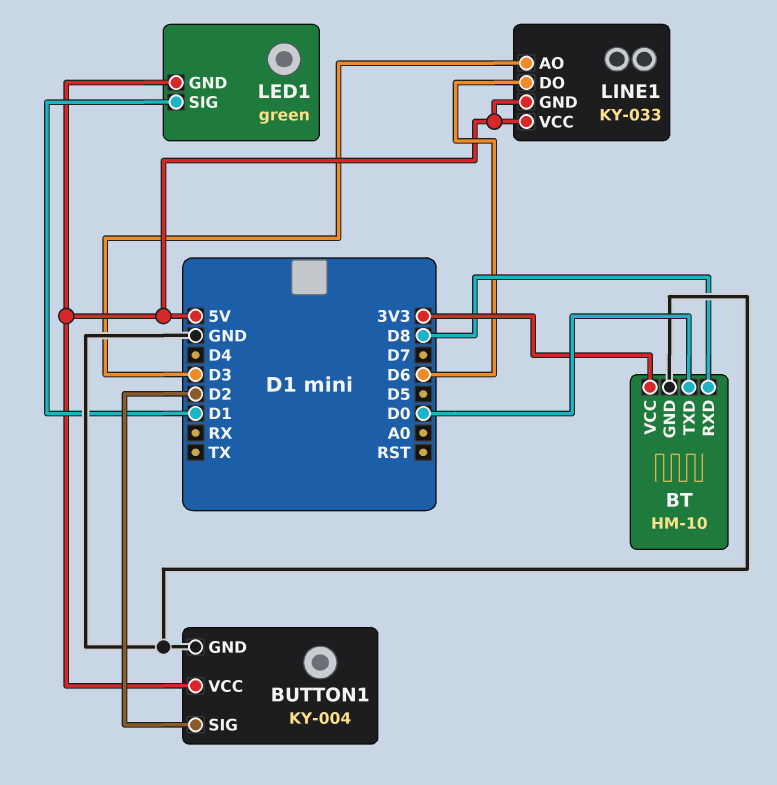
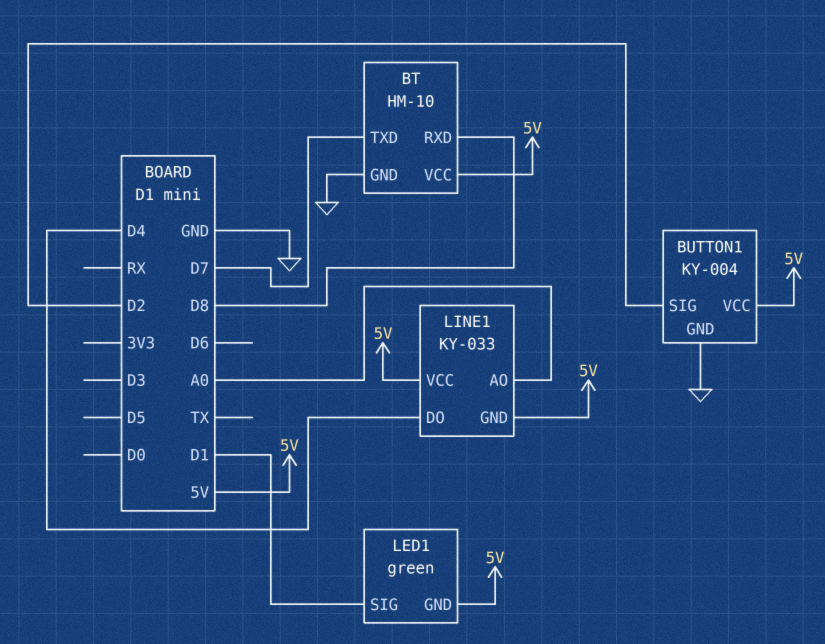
BT pin TXD: D0 -> D7
BT pin VCC: 3V3 -> 5V
LINE1 pin AO: D3 -> A0
LINE1 pin DO: D6 -> D4

